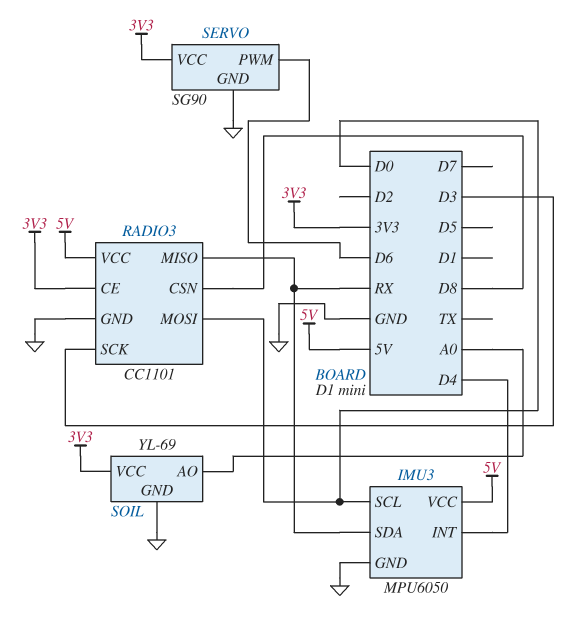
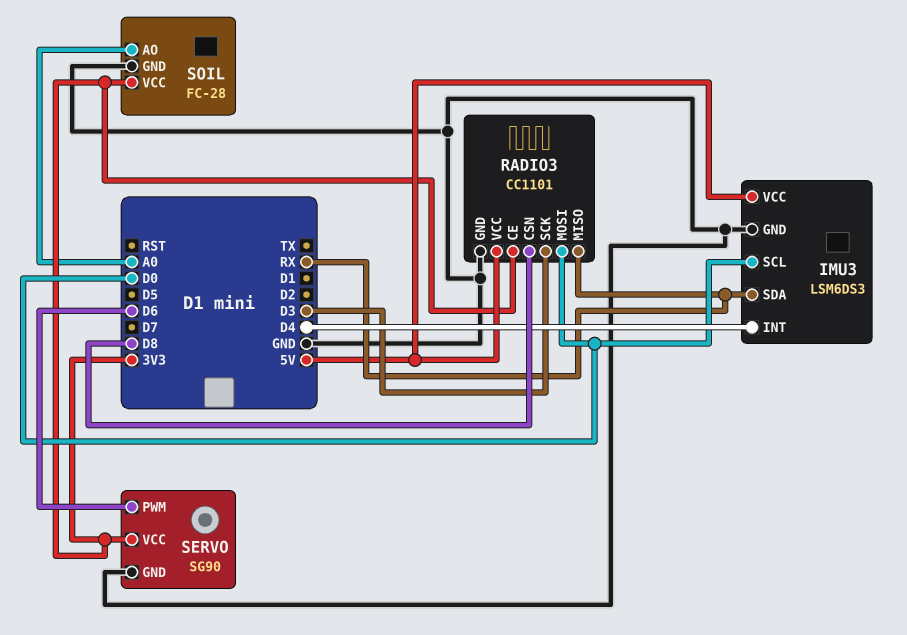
IMU3: MPU6050 -> LSM6DS3
SOIL: YL-69 -> FC-28

